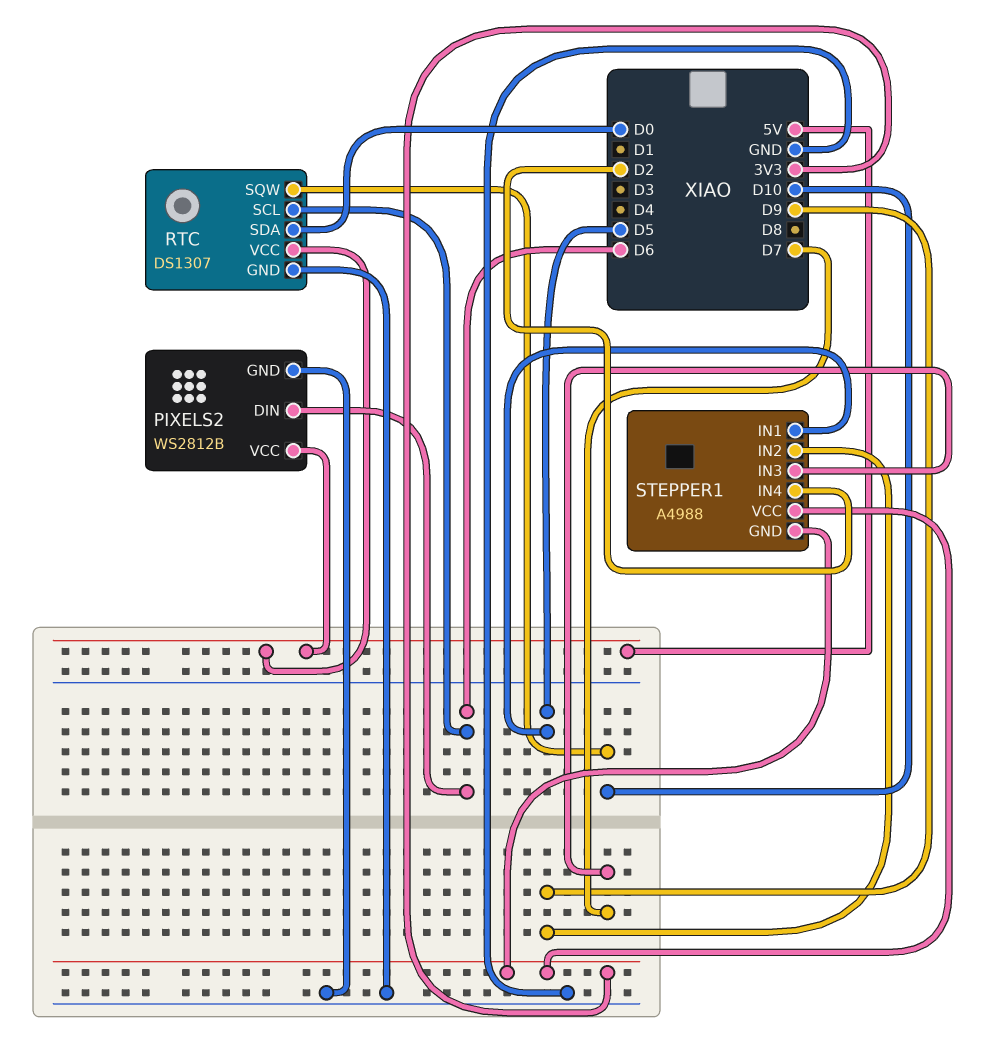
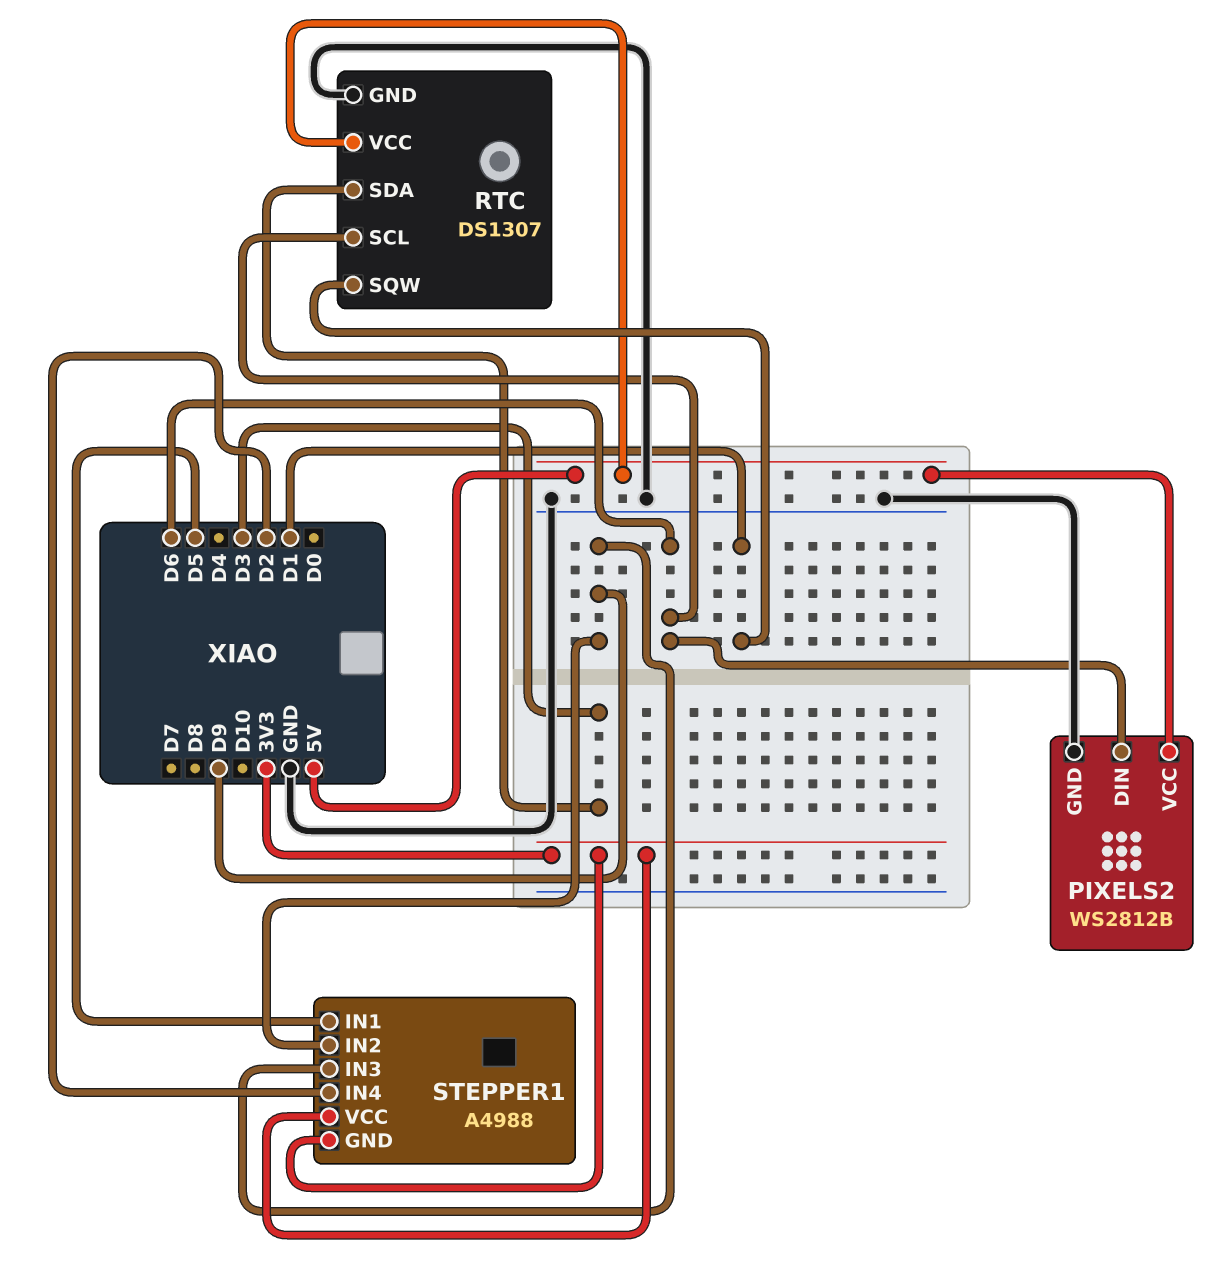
RTC pin SDA: D0 -> D3
RTC pin SQW: D10 -> D1
STEPPER1 pin IN3: D7 -> D9

